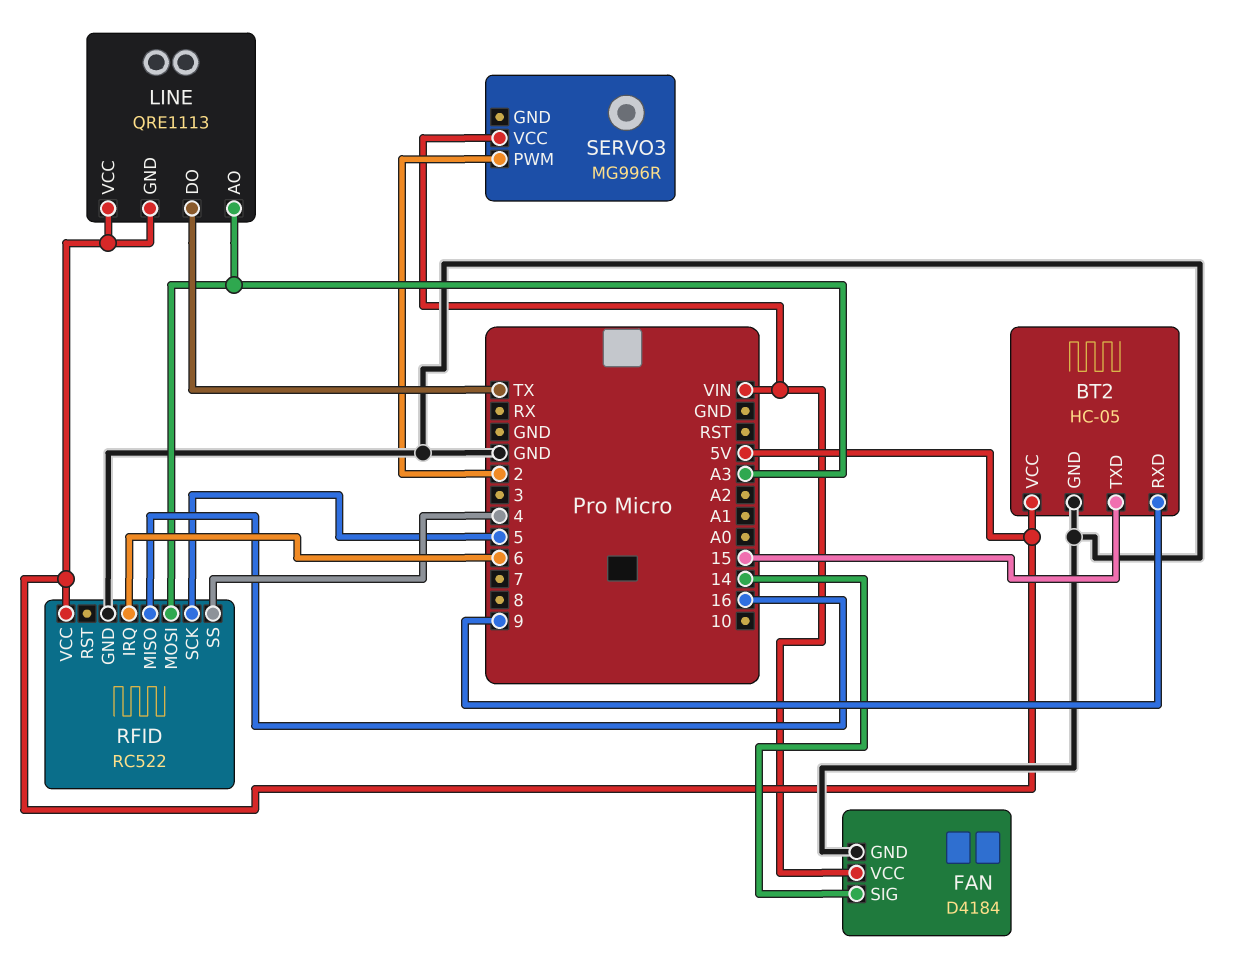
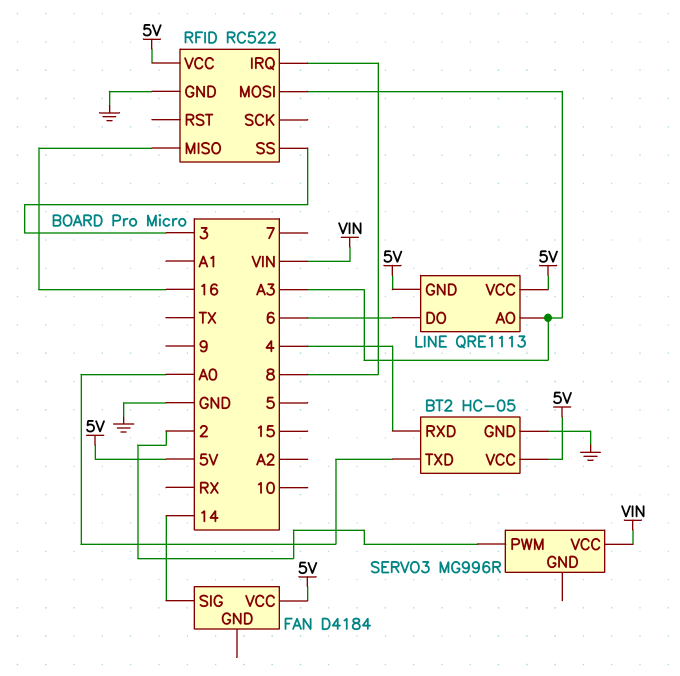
BT2 pin RXD: 9 -> 4
BT2 pin TXD: 15 -> A0
FAN pin GND: GND -> none
FAN pin VCC: VIN -> 5V
LINE pin DO: TX -> 6
RFID pin IRQ: 6 -> 8
RFID pin SCK: 5 -> none
RFID pin SS: 4 -> 3

